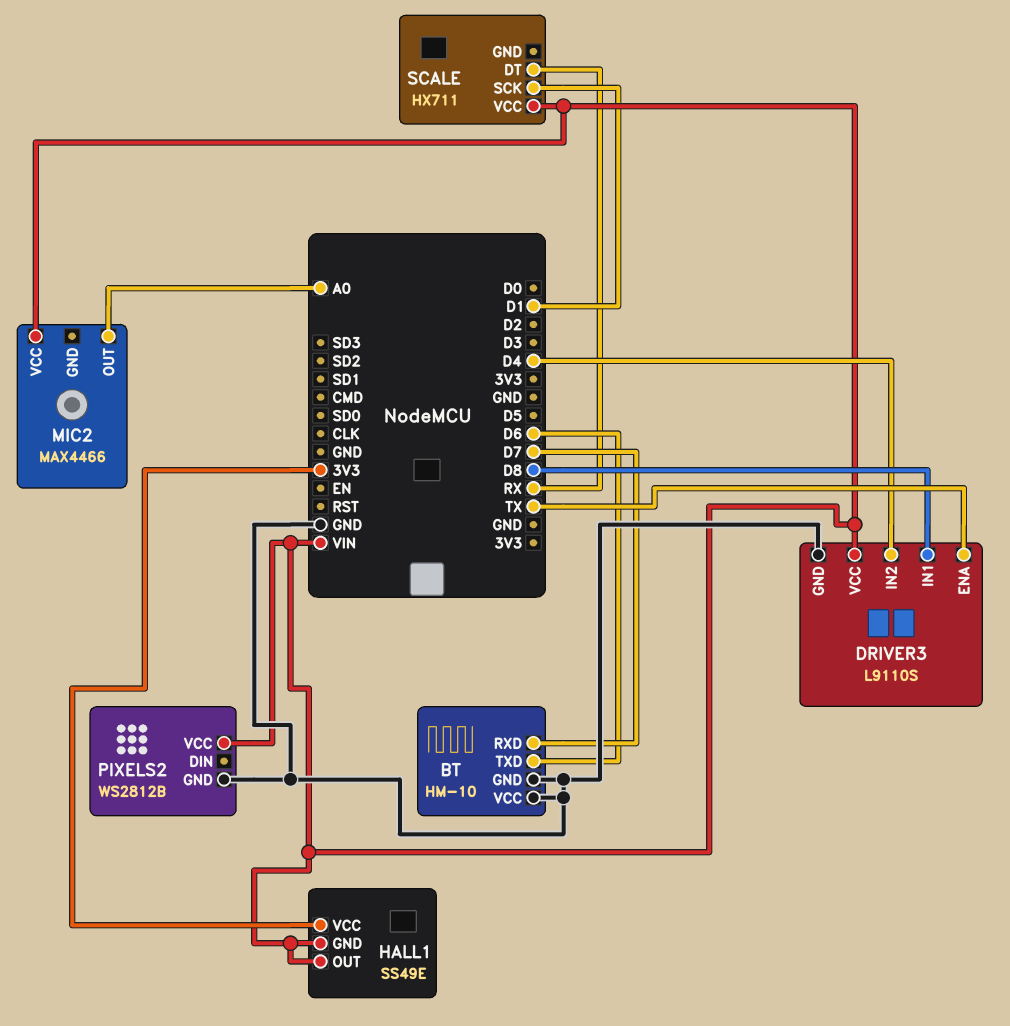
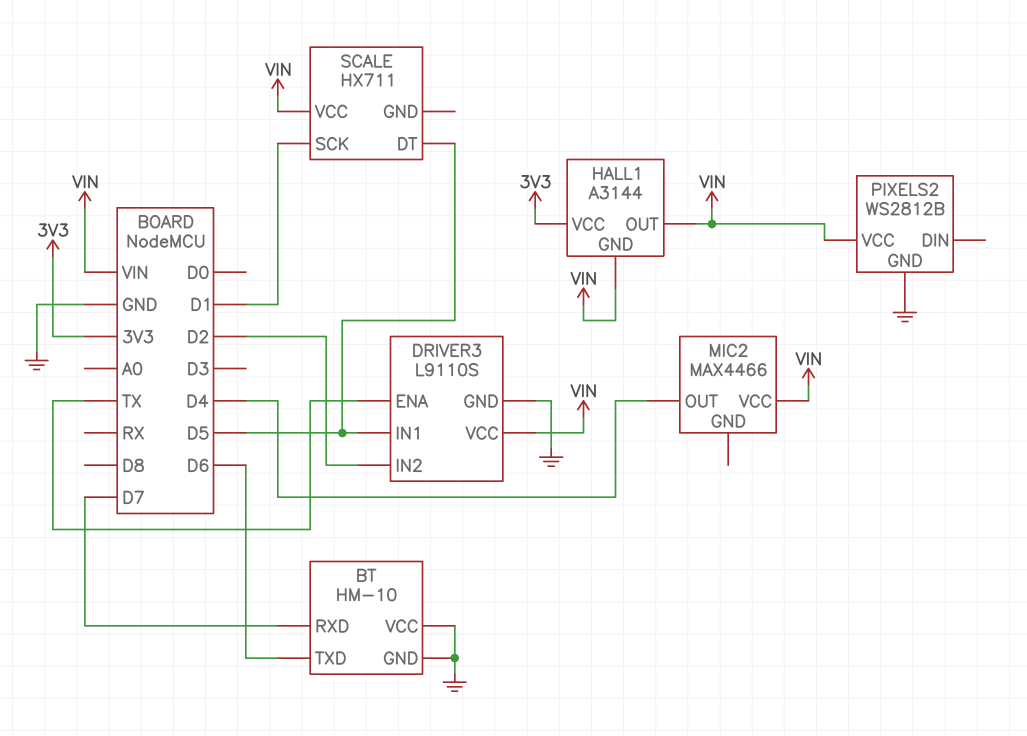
DRIVER3 pin IN1: D8 -> D5
DRIVER3 pin IN2: D4 -> D2
HALL1: SS49E -> A3144
MIC2 pin OUT: A0 -> D4
SCALE pin DT: RX -> D5

